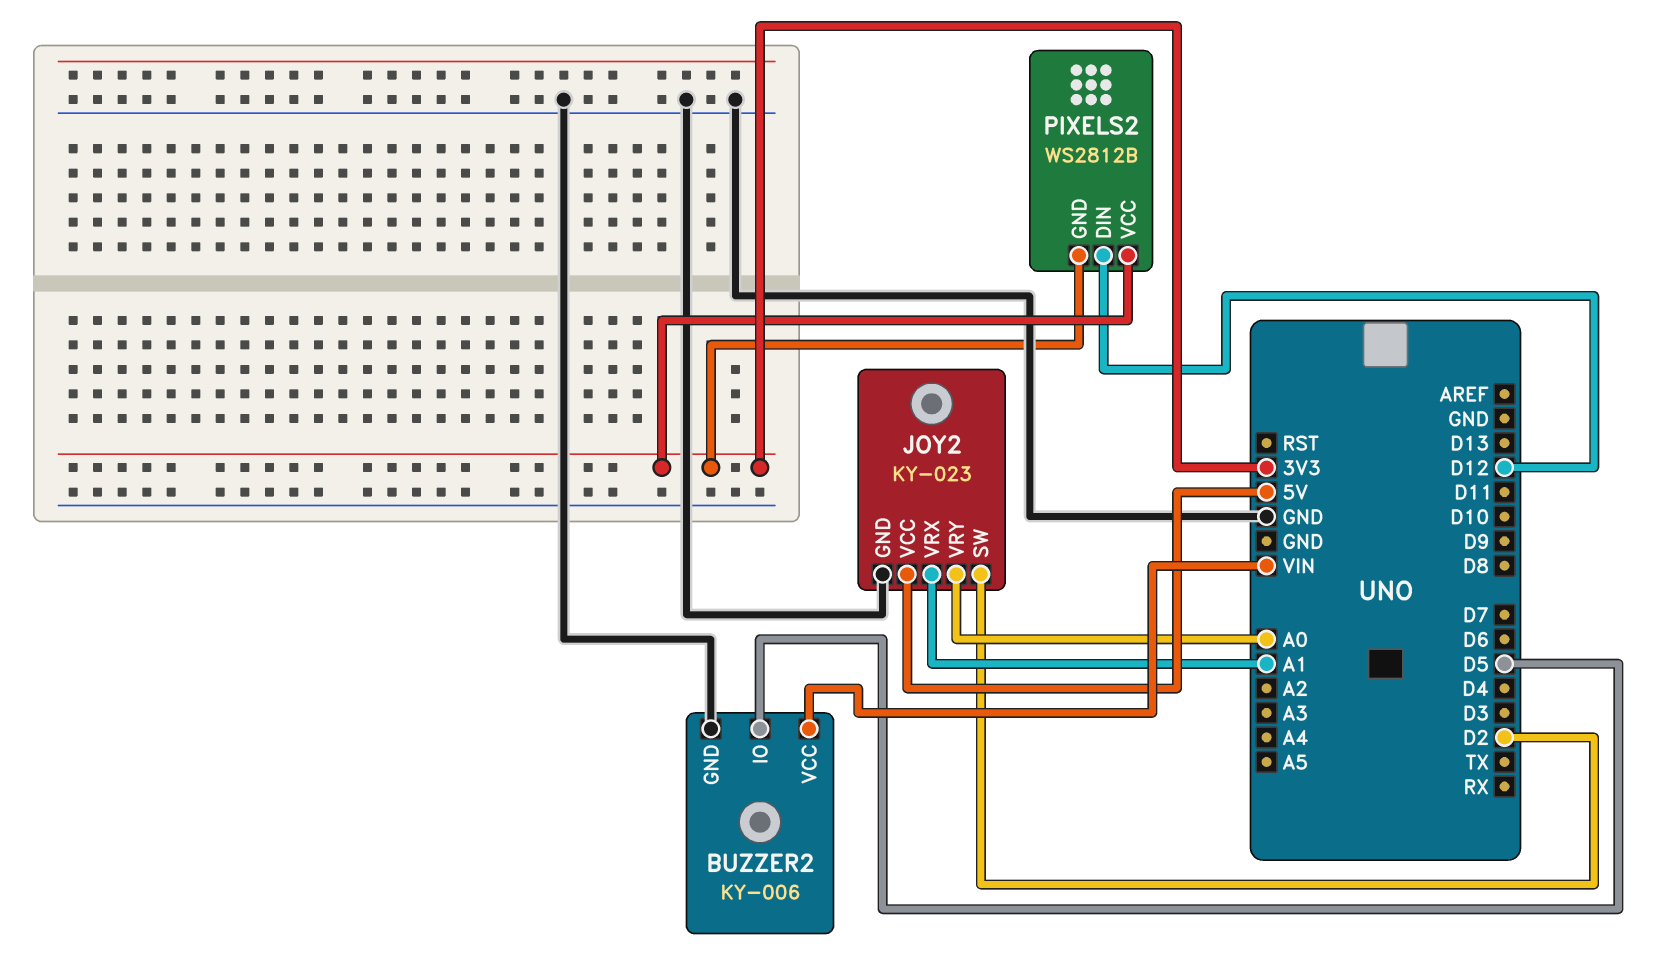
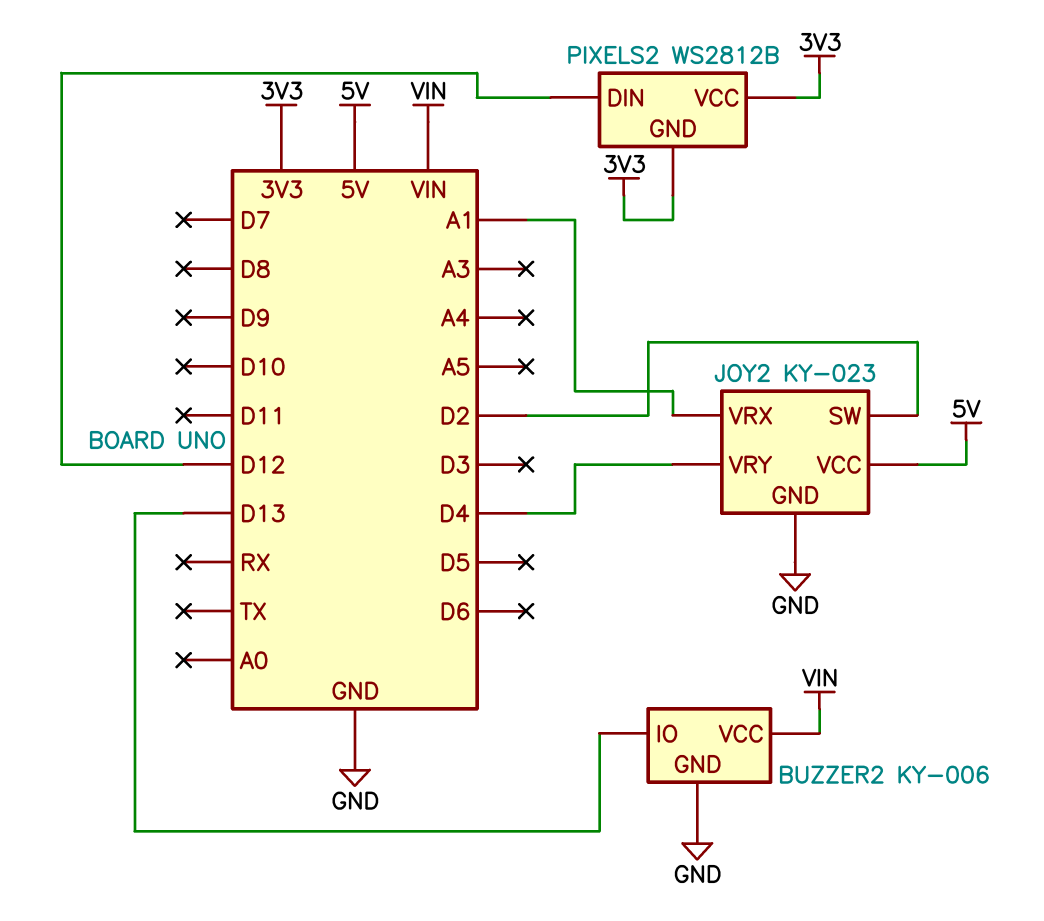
BUZZER2 pin IO: D5 -> D13
JOY2 pin VRY: A0 -> D4

